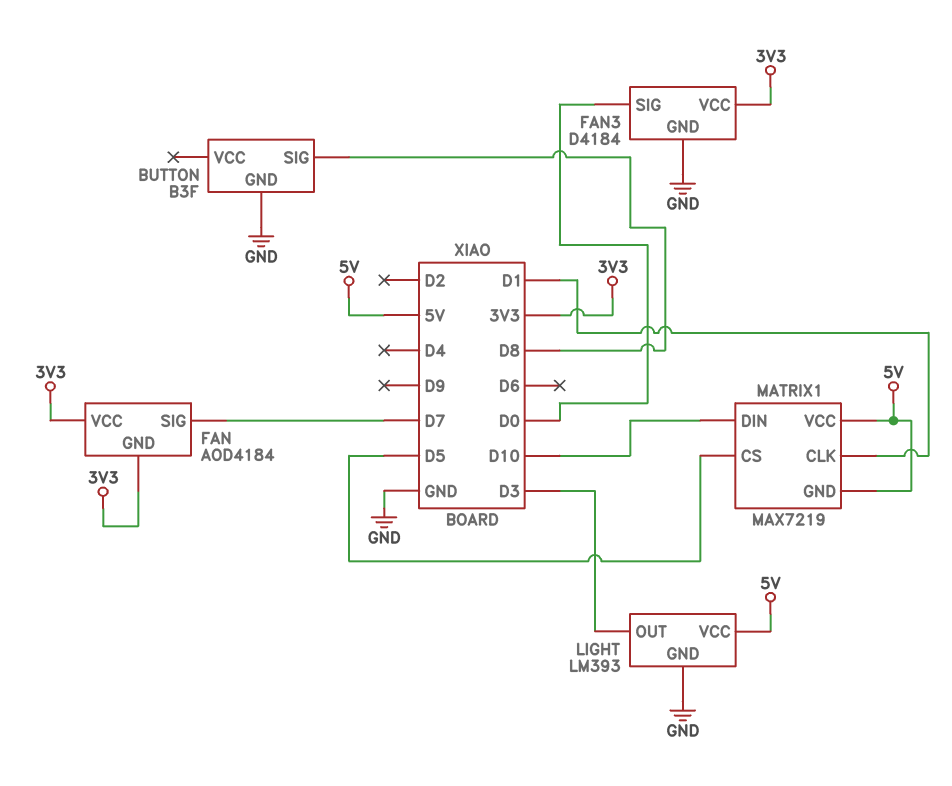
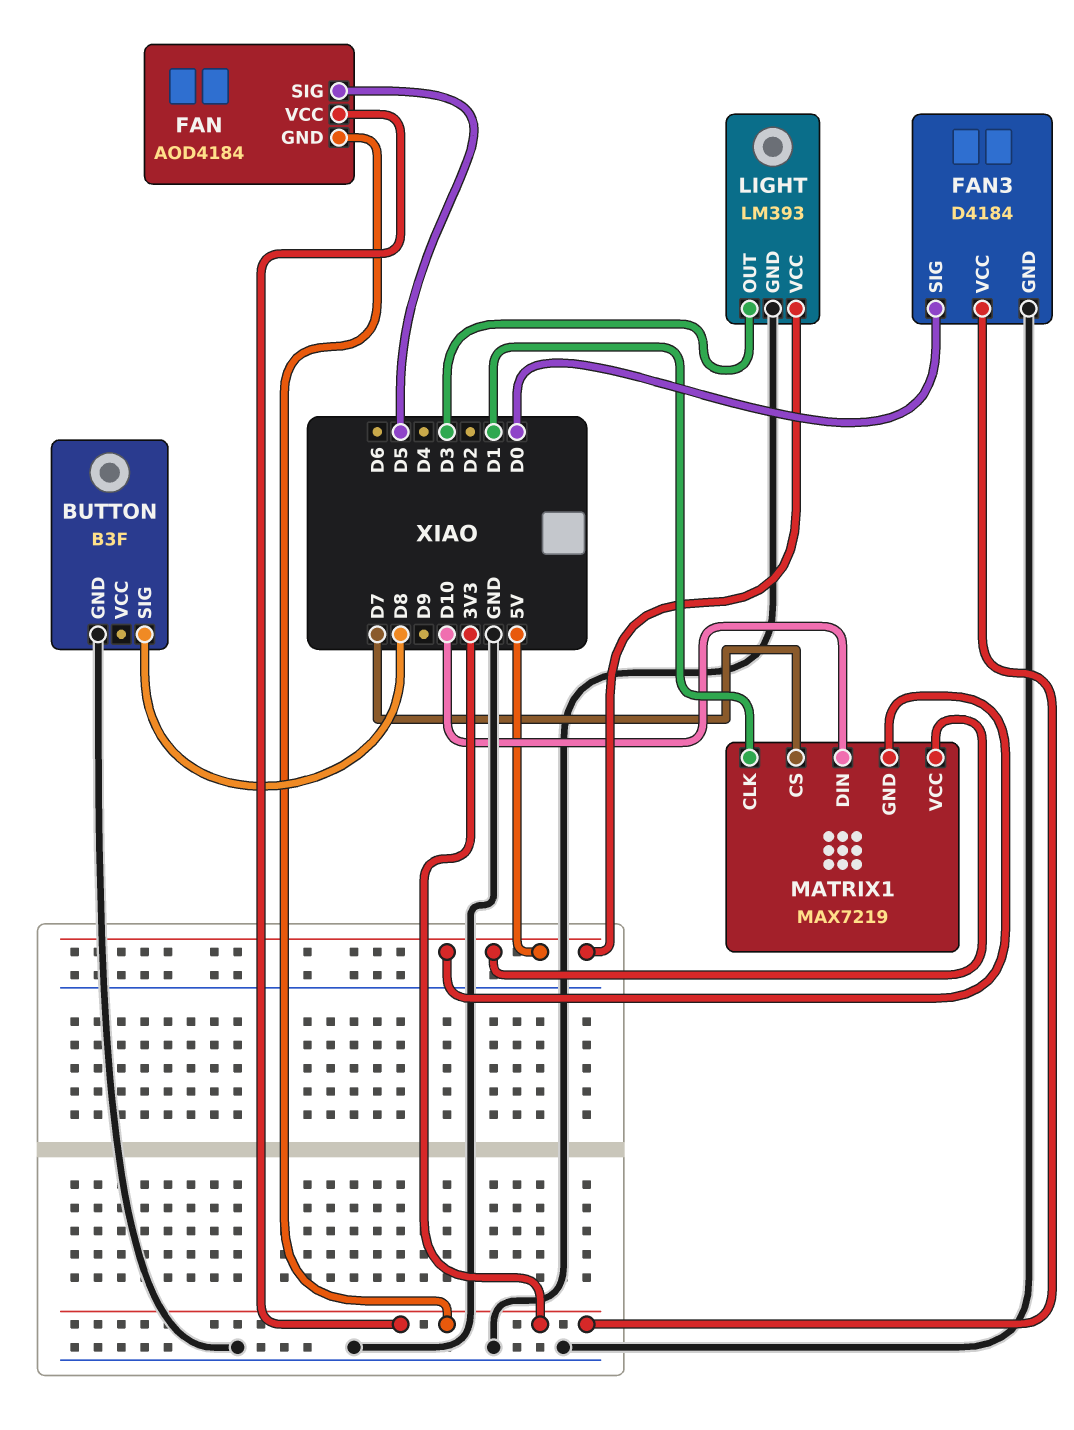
FAN pin SIG: D7 -> D5
MATRIX1 pin CS: D5 -> D7

